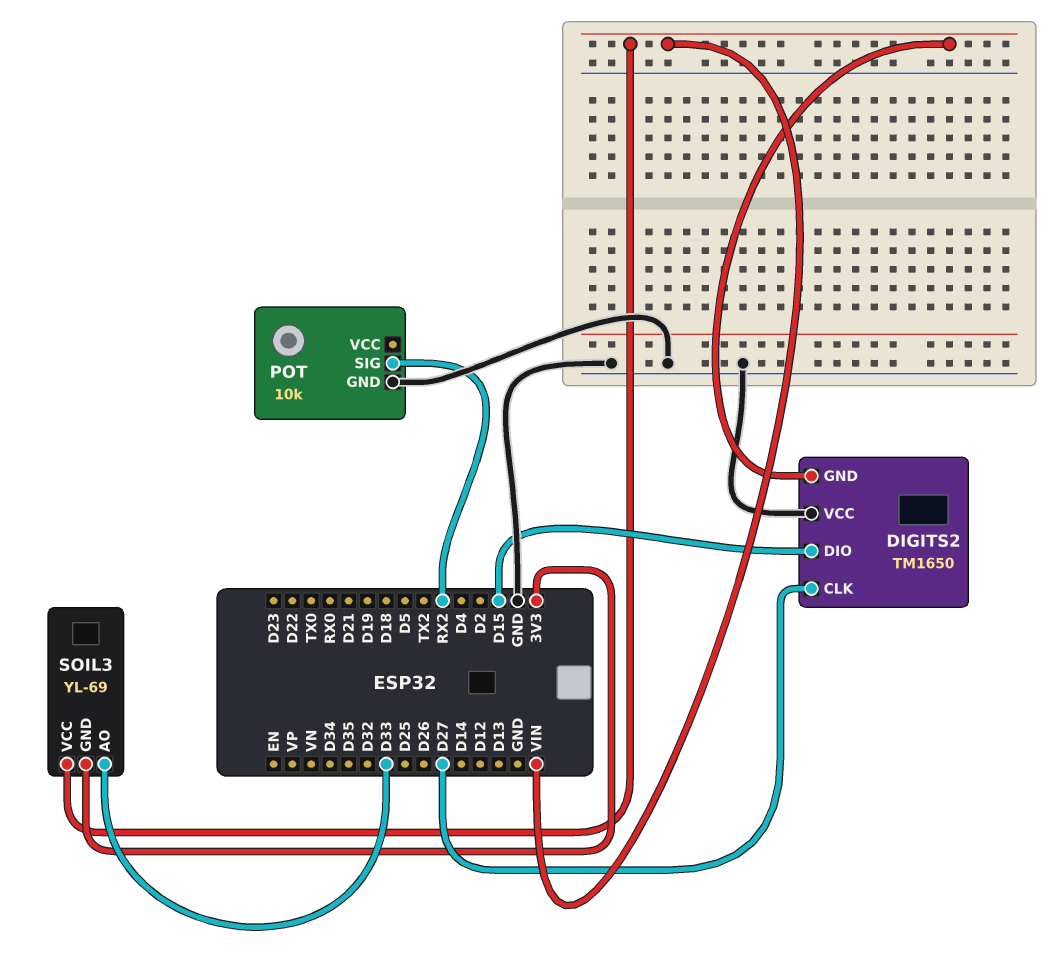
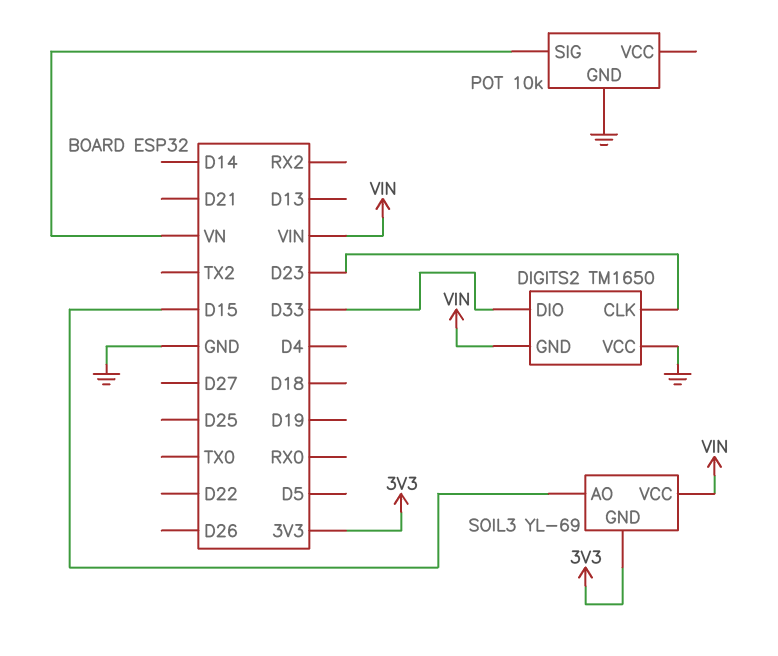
DIGITS2 pin CLK: D27 -> D23
DIGITS2 pin DIO: D15 -> D33
POT pin SIG: RX2 -> VN
SOIL3 pin AO: D33 -> D15

